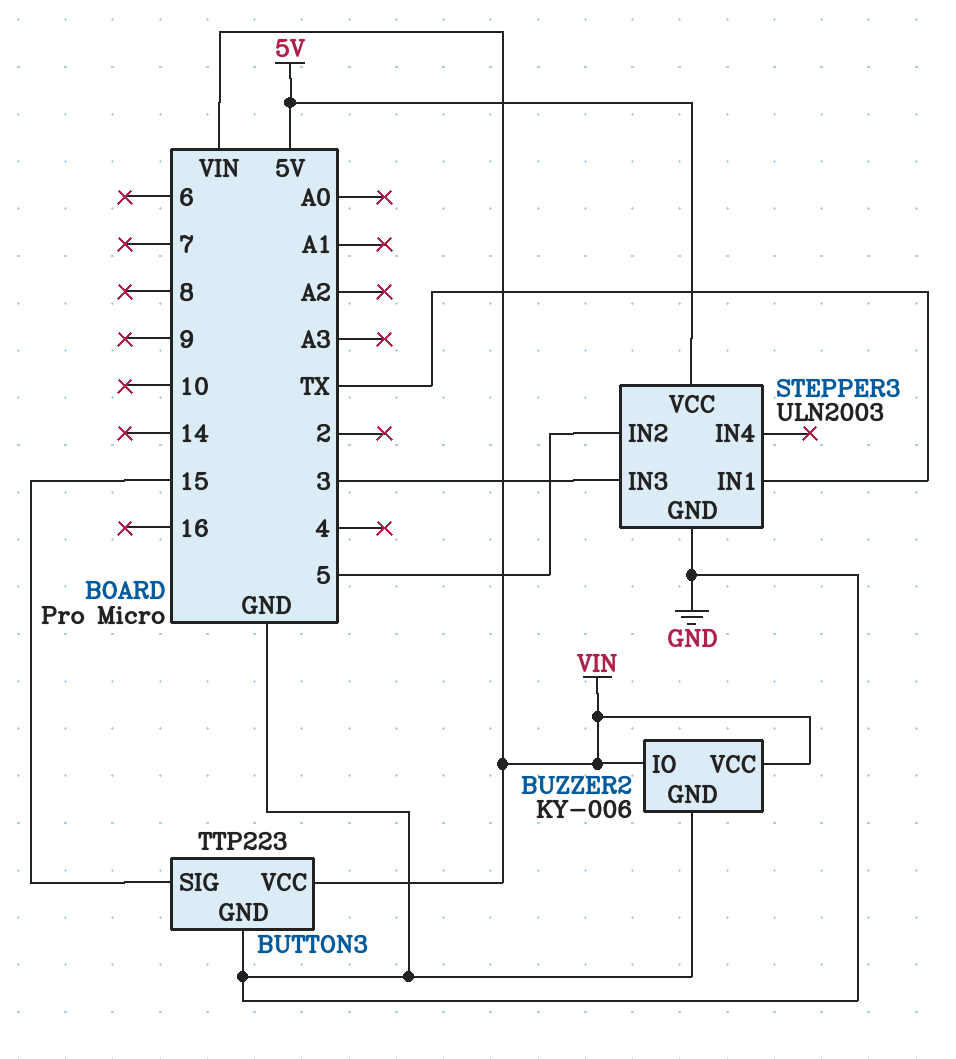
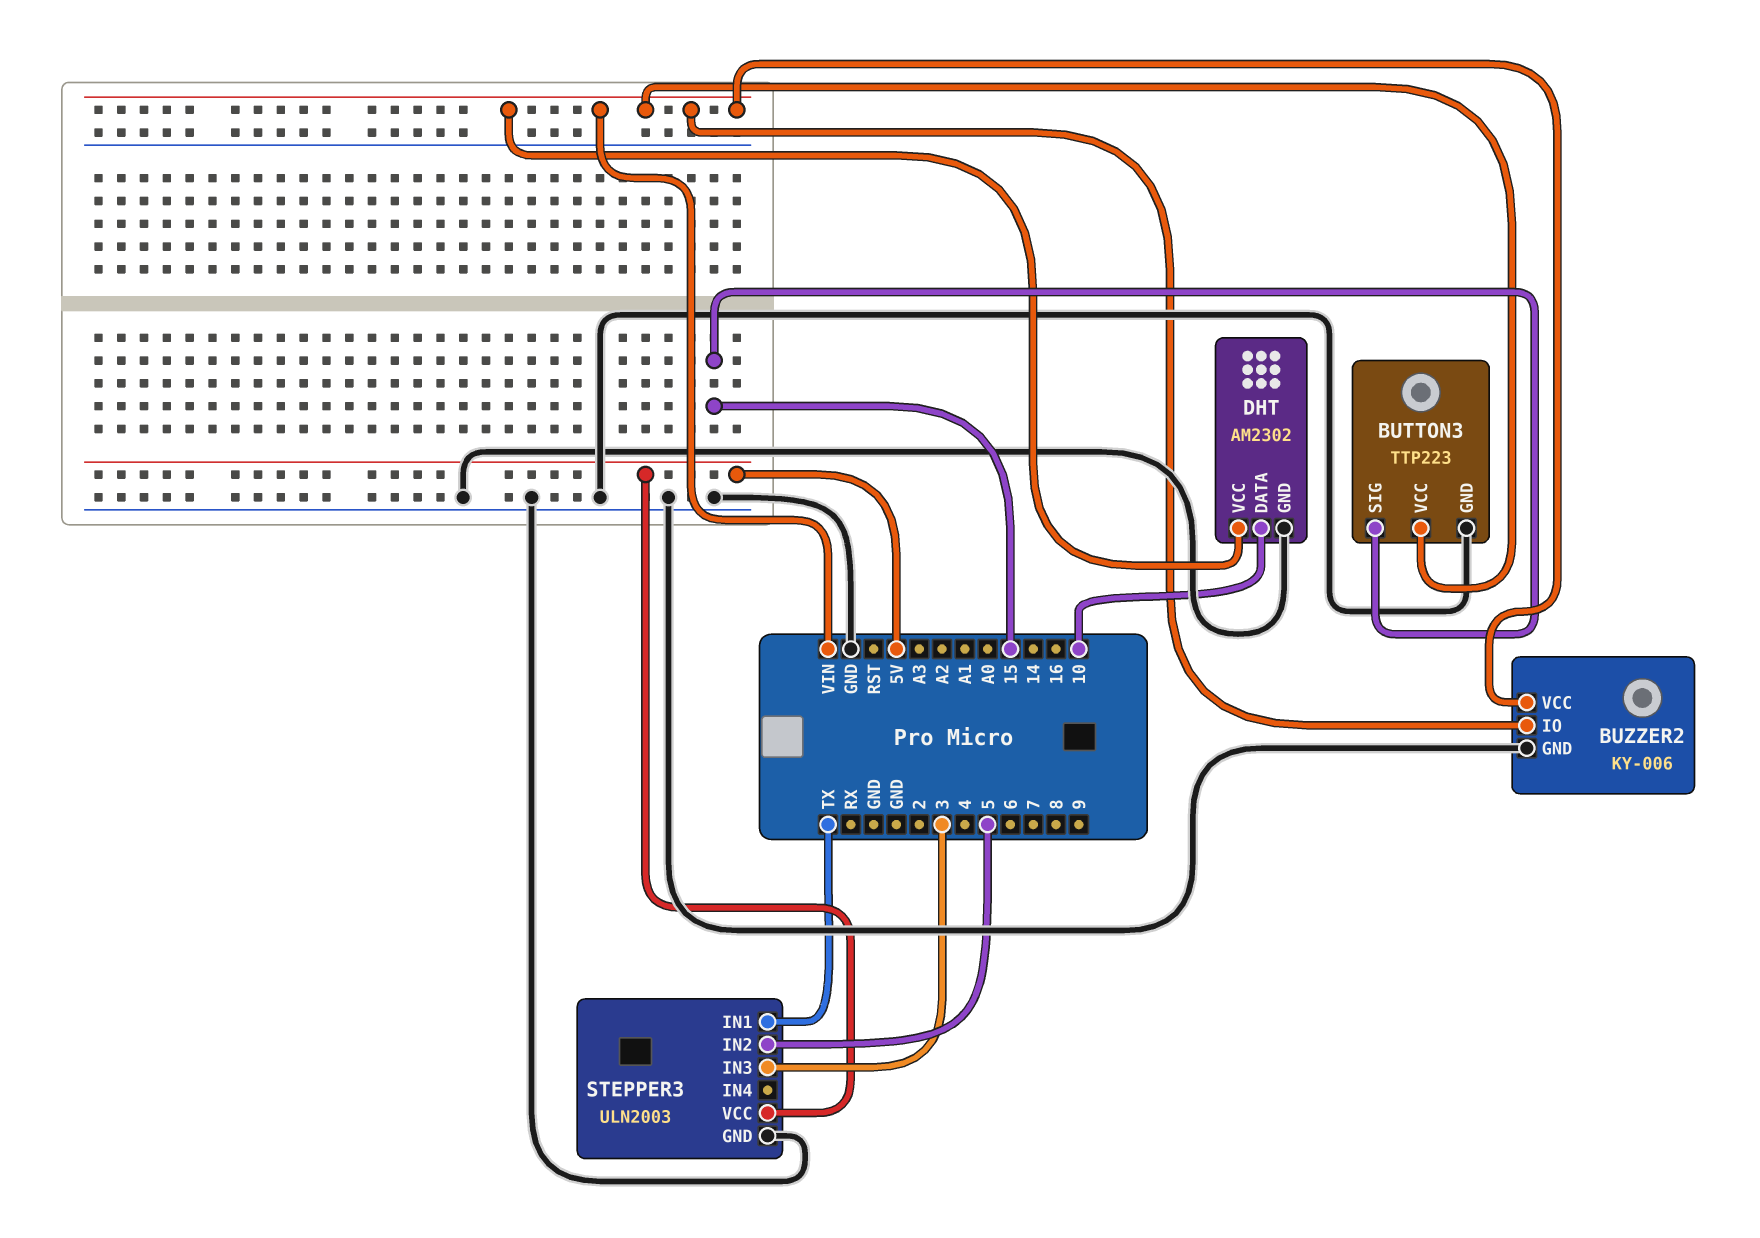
DHT: none -> AM2302
DHT pin DATA: none -> 10
DHT pin GND: none -> GND
DHT pin VCC: none -> VIN

